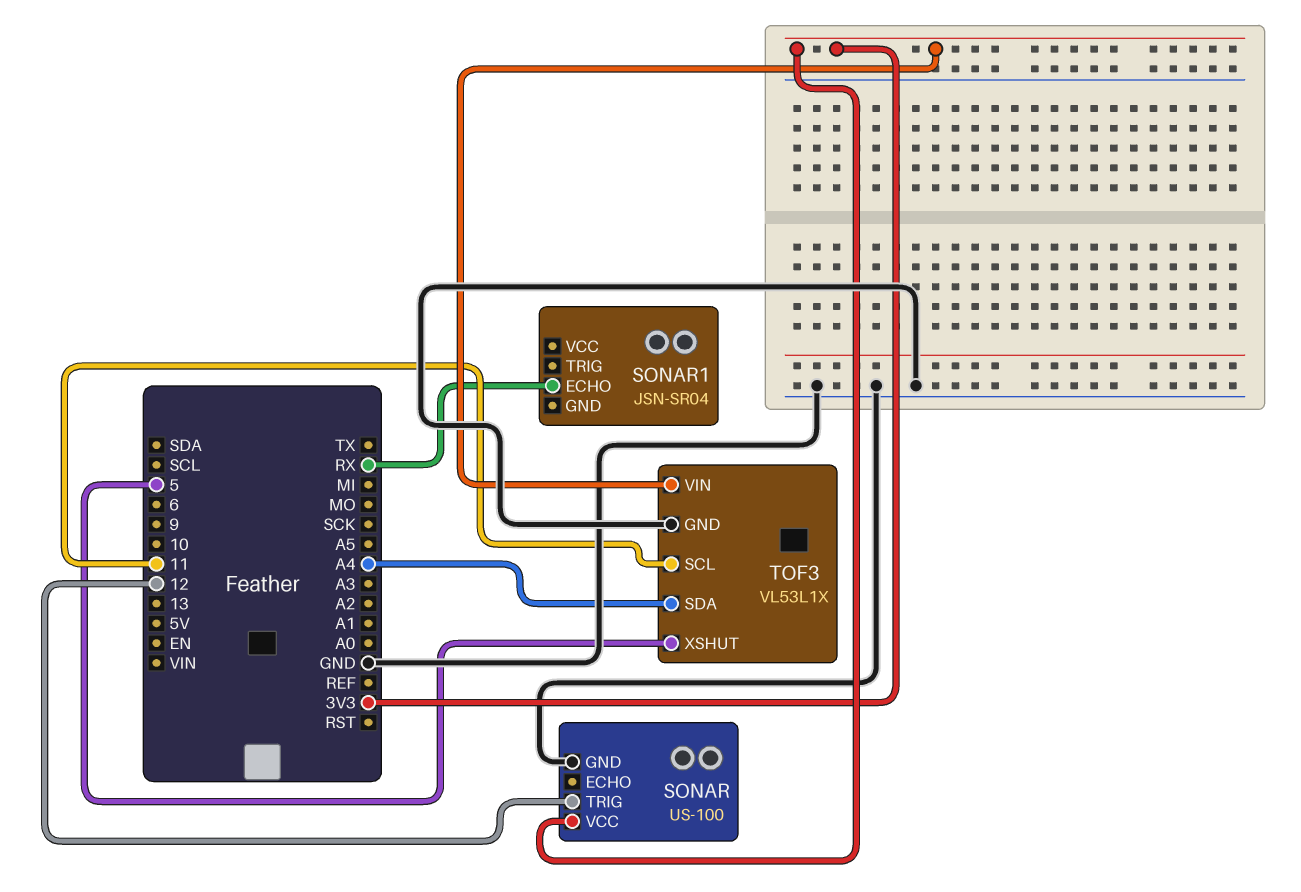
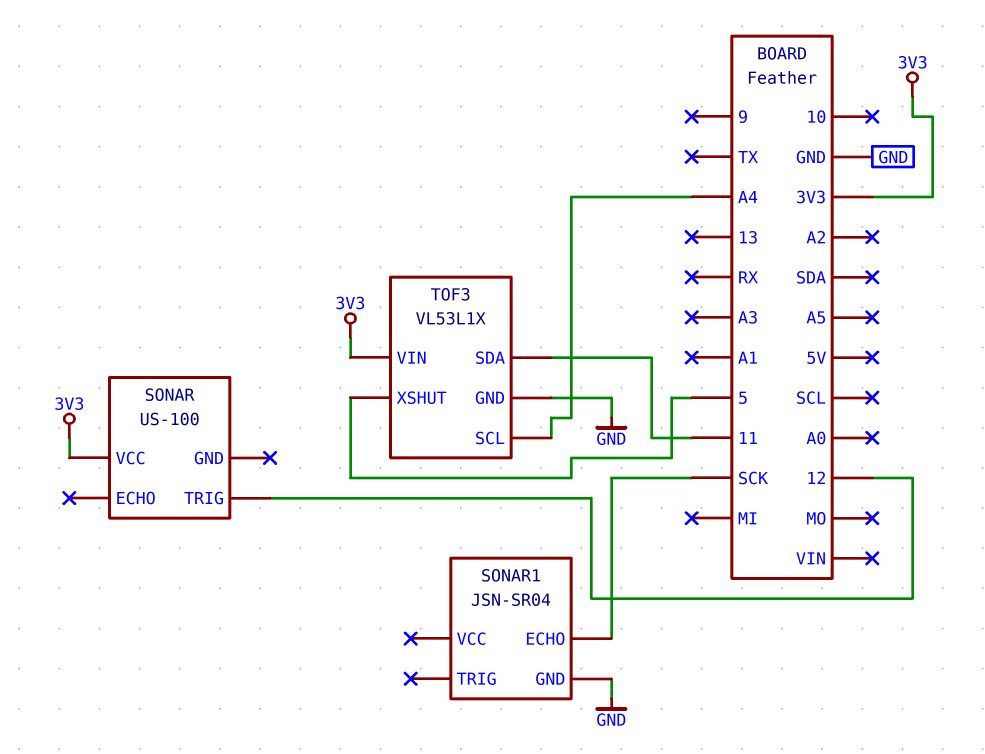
SONAR pin GND: GND -> none
SONAR1 pin ECHO: RX -> SCK
SONAR1 pin GND: none -> GND
TOF3 pin SCL: 11 -> A4
TOF3 pin SDA: A4 -> 11

